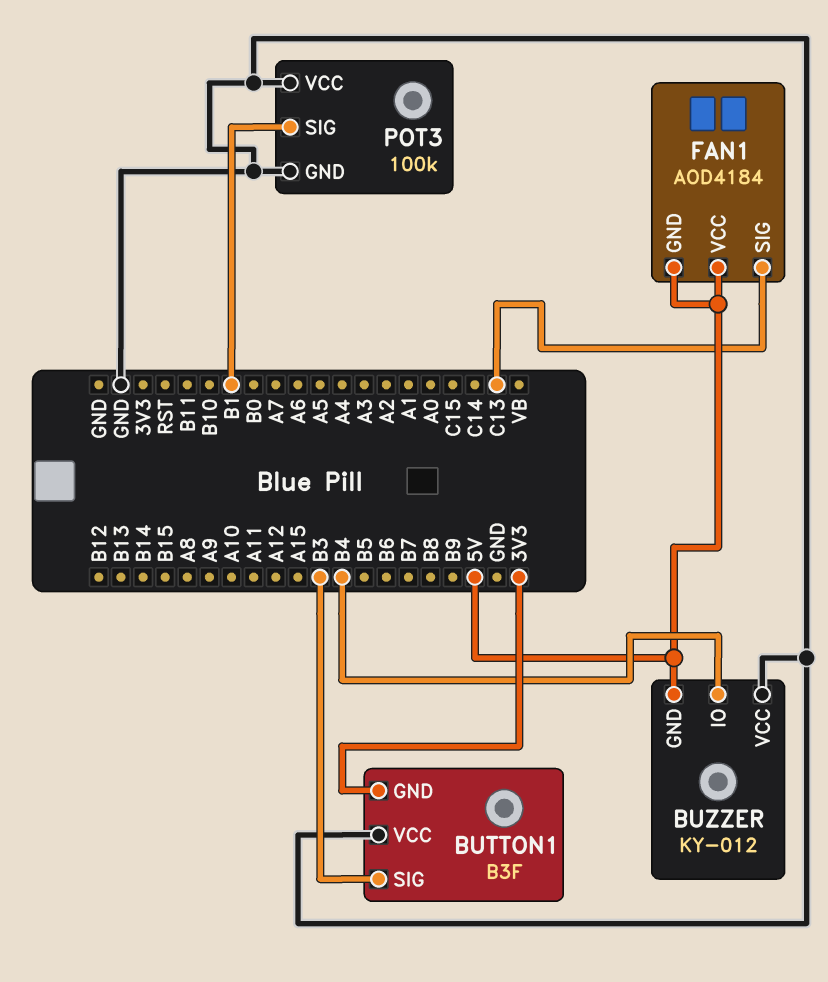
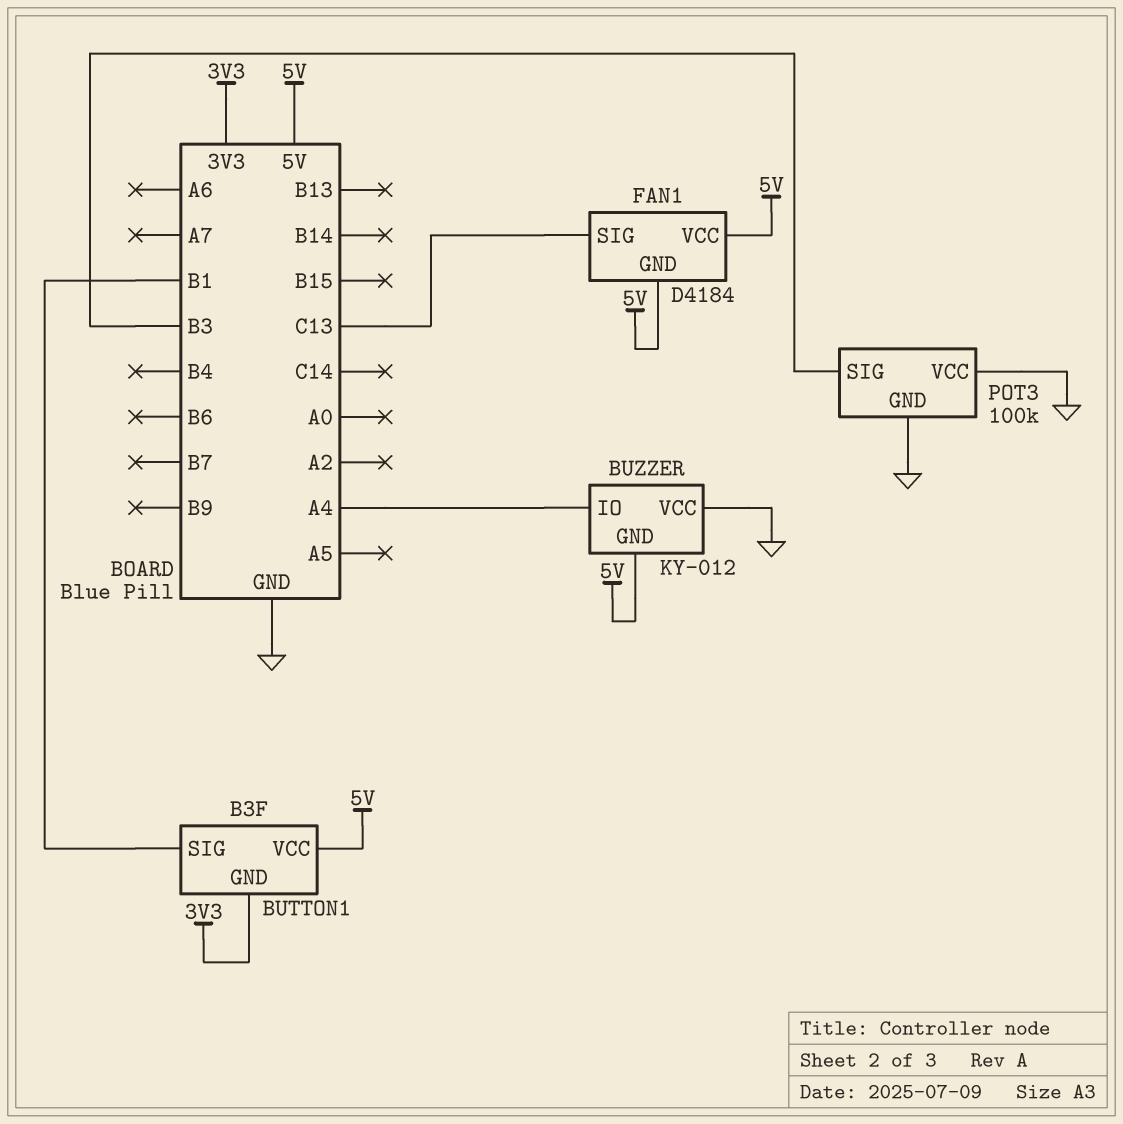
BUTTON1 pin SIG: B3 -> B1
BUTTON1 pin VCC: GND -> 5V
BUZZER pin IO: B4 -> A4
FAN1: AOD4184 -> D4184
POT3 pin SIG: B1 -> B3

